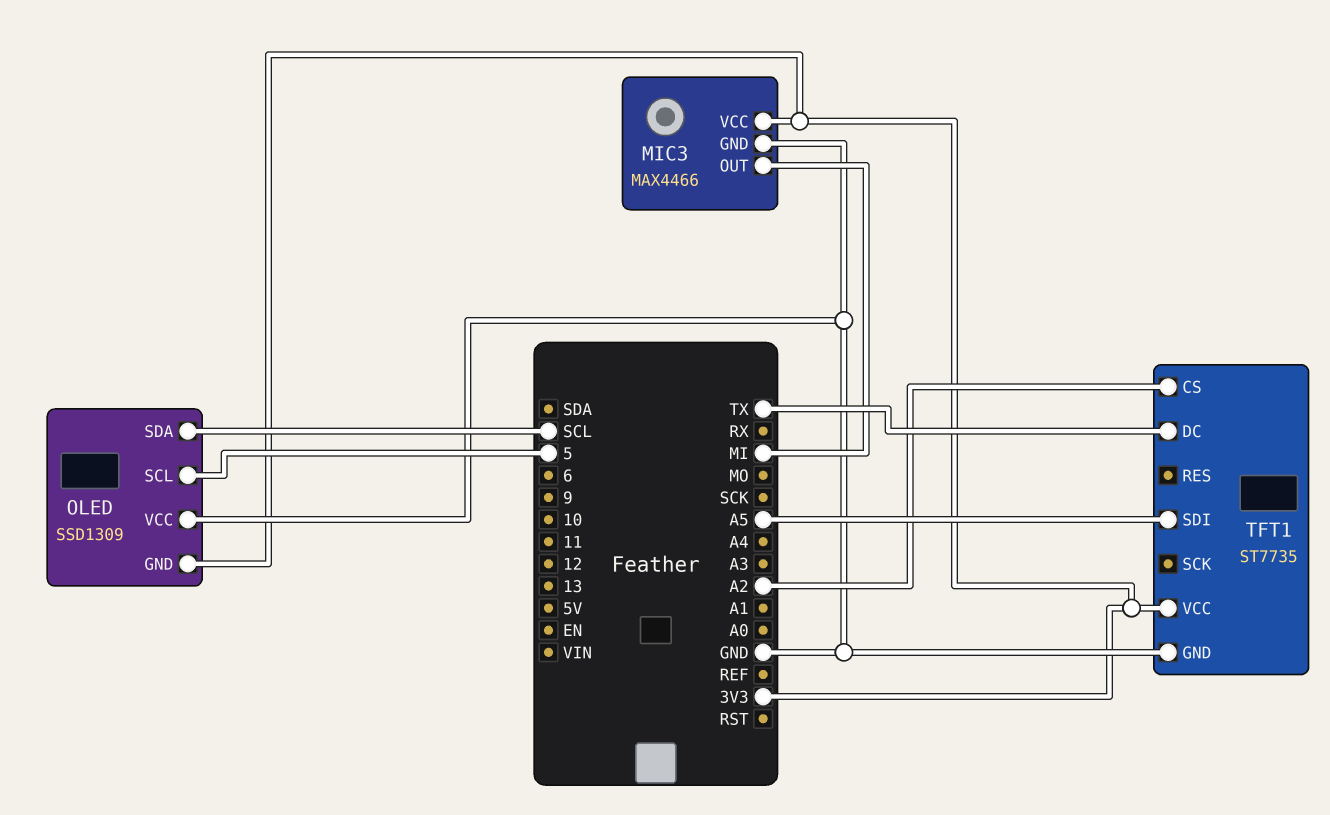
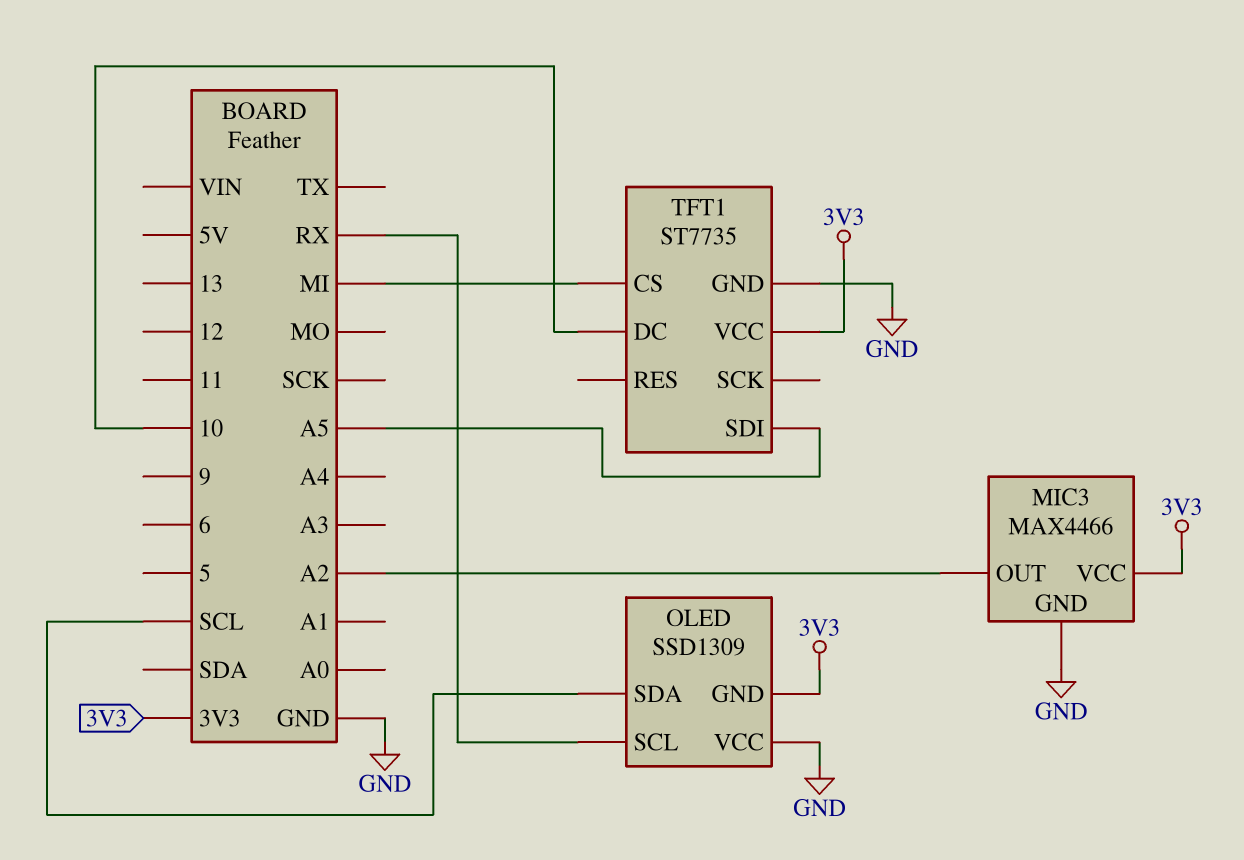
MIC3 pin OUT: MI -> A2
OLED pin SCL: 5 -> RX
TFT1 pin CS: A2 -> MI
TFT1 pin DC: TX -> 10

